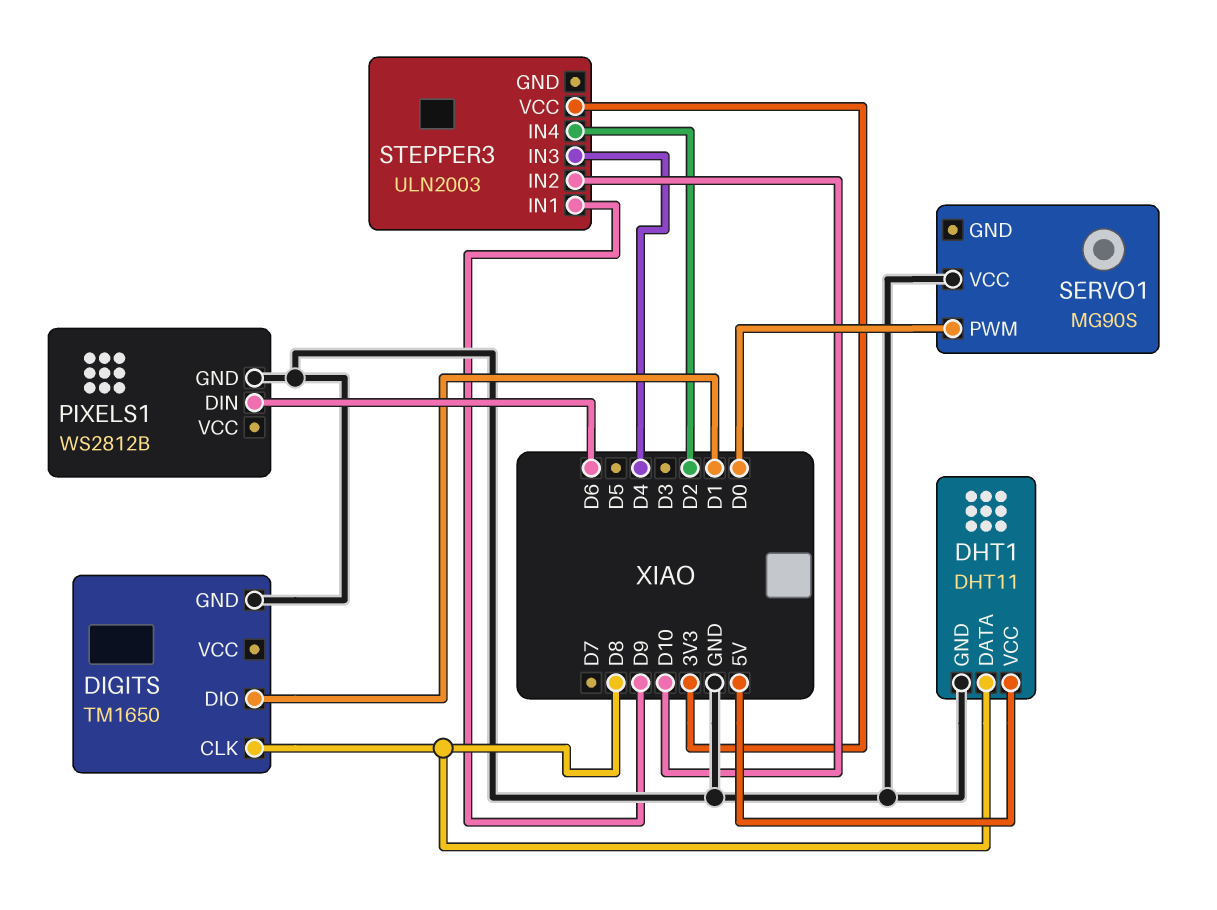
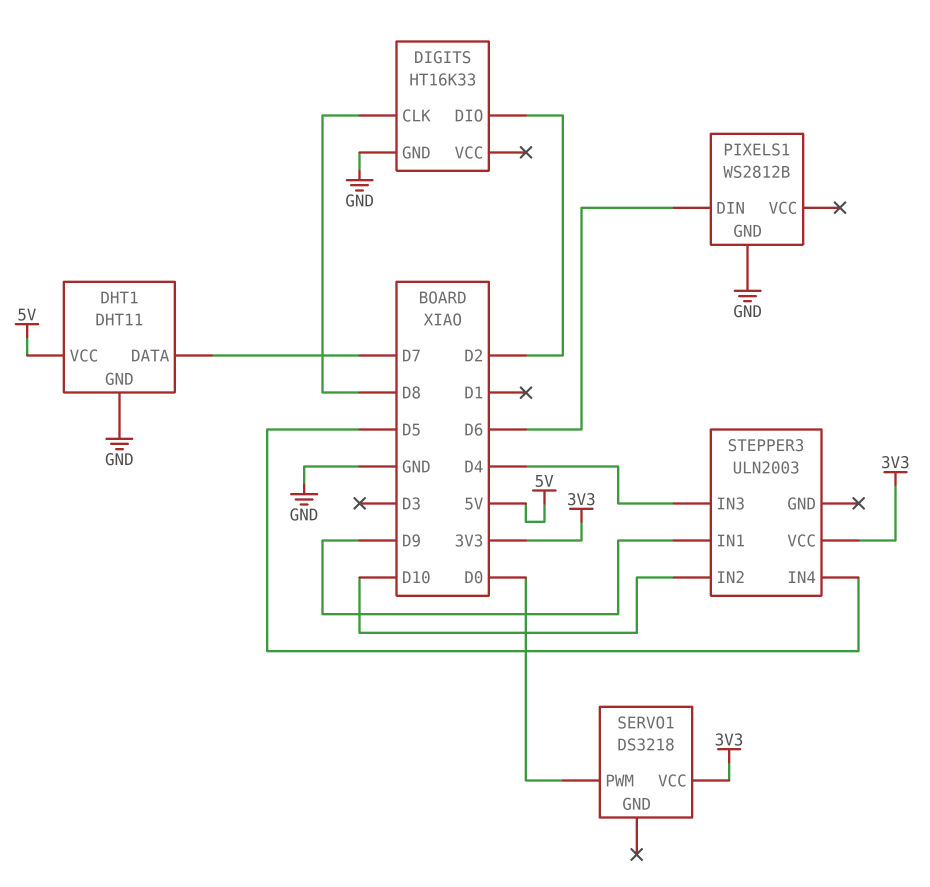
DHT1 pin DATA: D8 -> D7
DIGITS: TM1650 -> HT16K33
DIGITS pin DIO: D1 -> D2
SERVO1: MG90S -> DS3218
SERVO1 pin VCC: GND -> 3V3
STEPPER3 pin IN4: D2 -> D5

